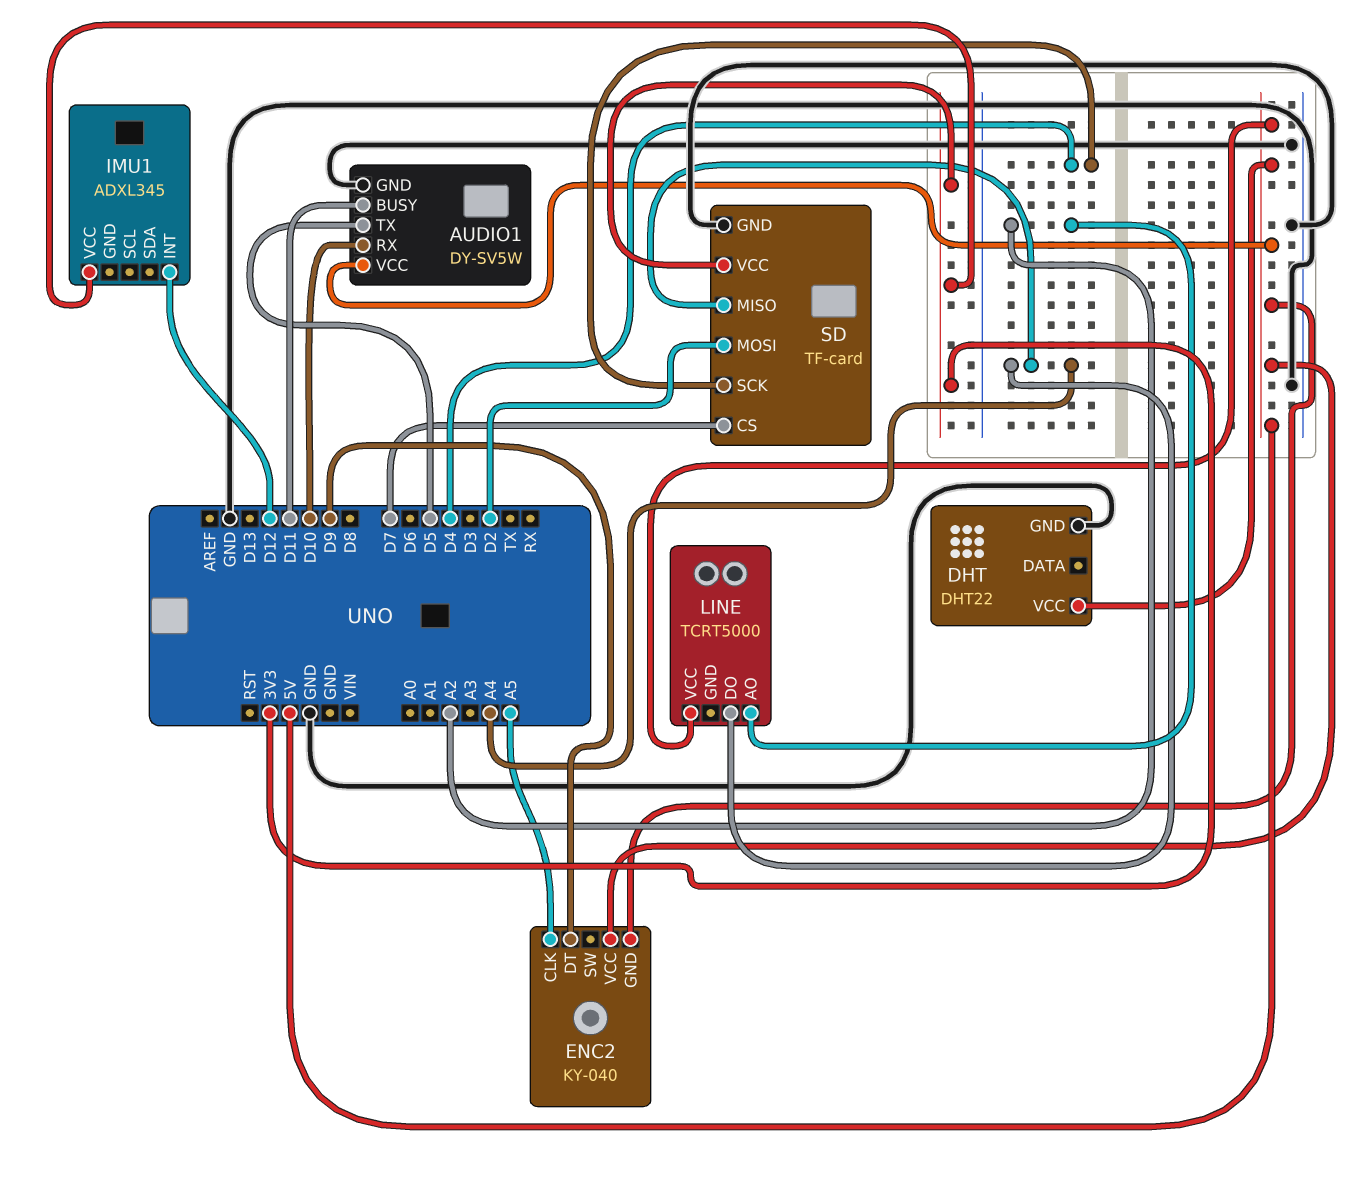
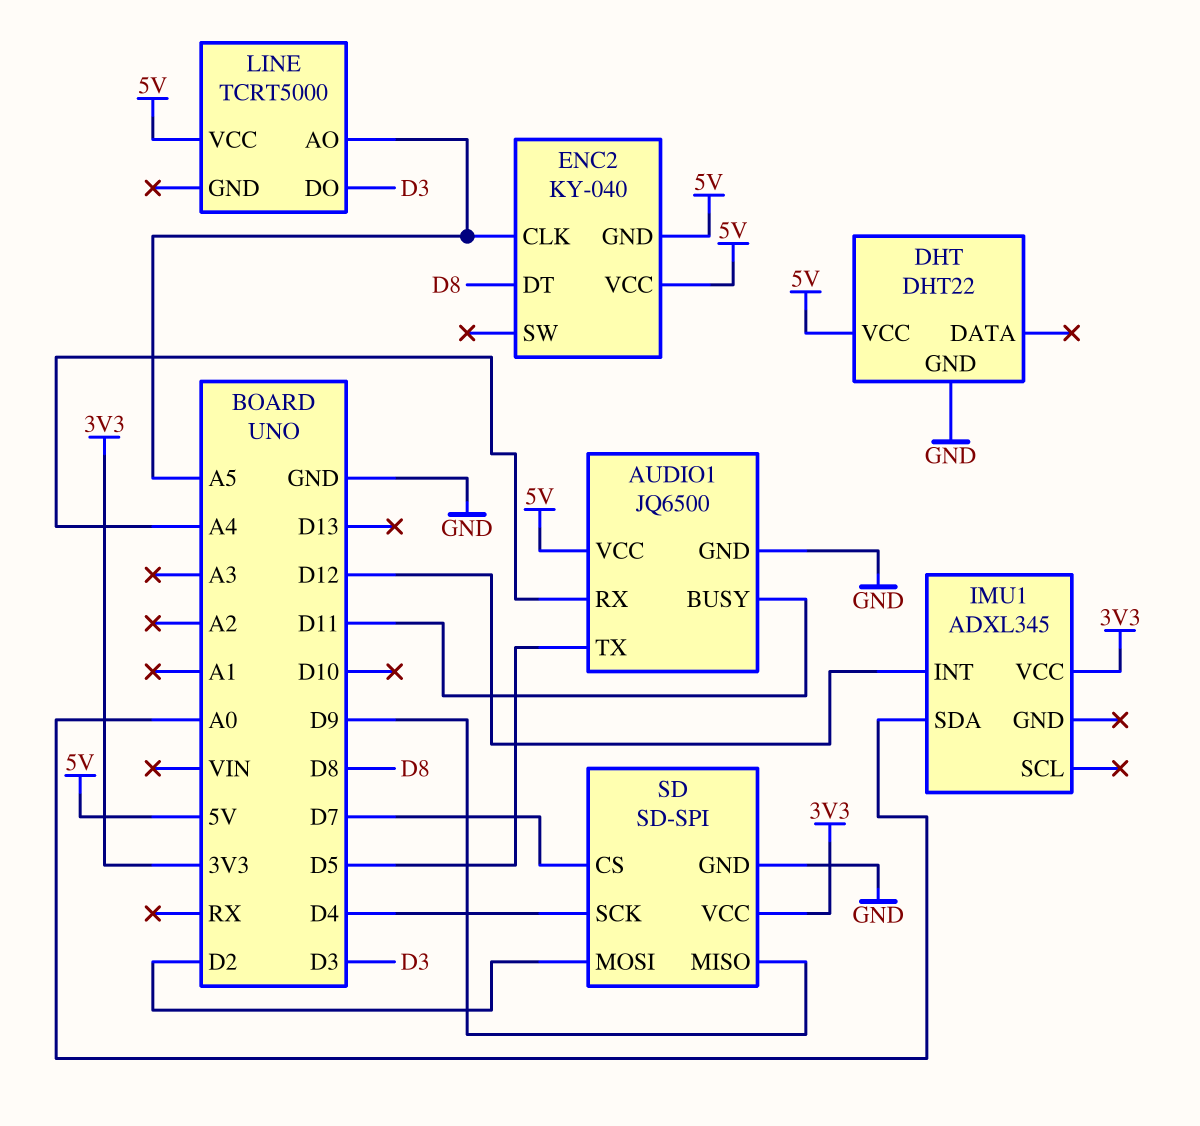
AUDIO1: DY-SV5W -> JQ6500
AUDIO1 pin RX: D10 -> A4
ENC2 pin DT: D9 -> D8
IMU1 pin SDA: none -> A0
LINE pin AO: A2 -> A5
LINE pin DO: A4 -> D3
SD: TF-card -> SD-SPI
SD pin MISO: A4 -> D9

